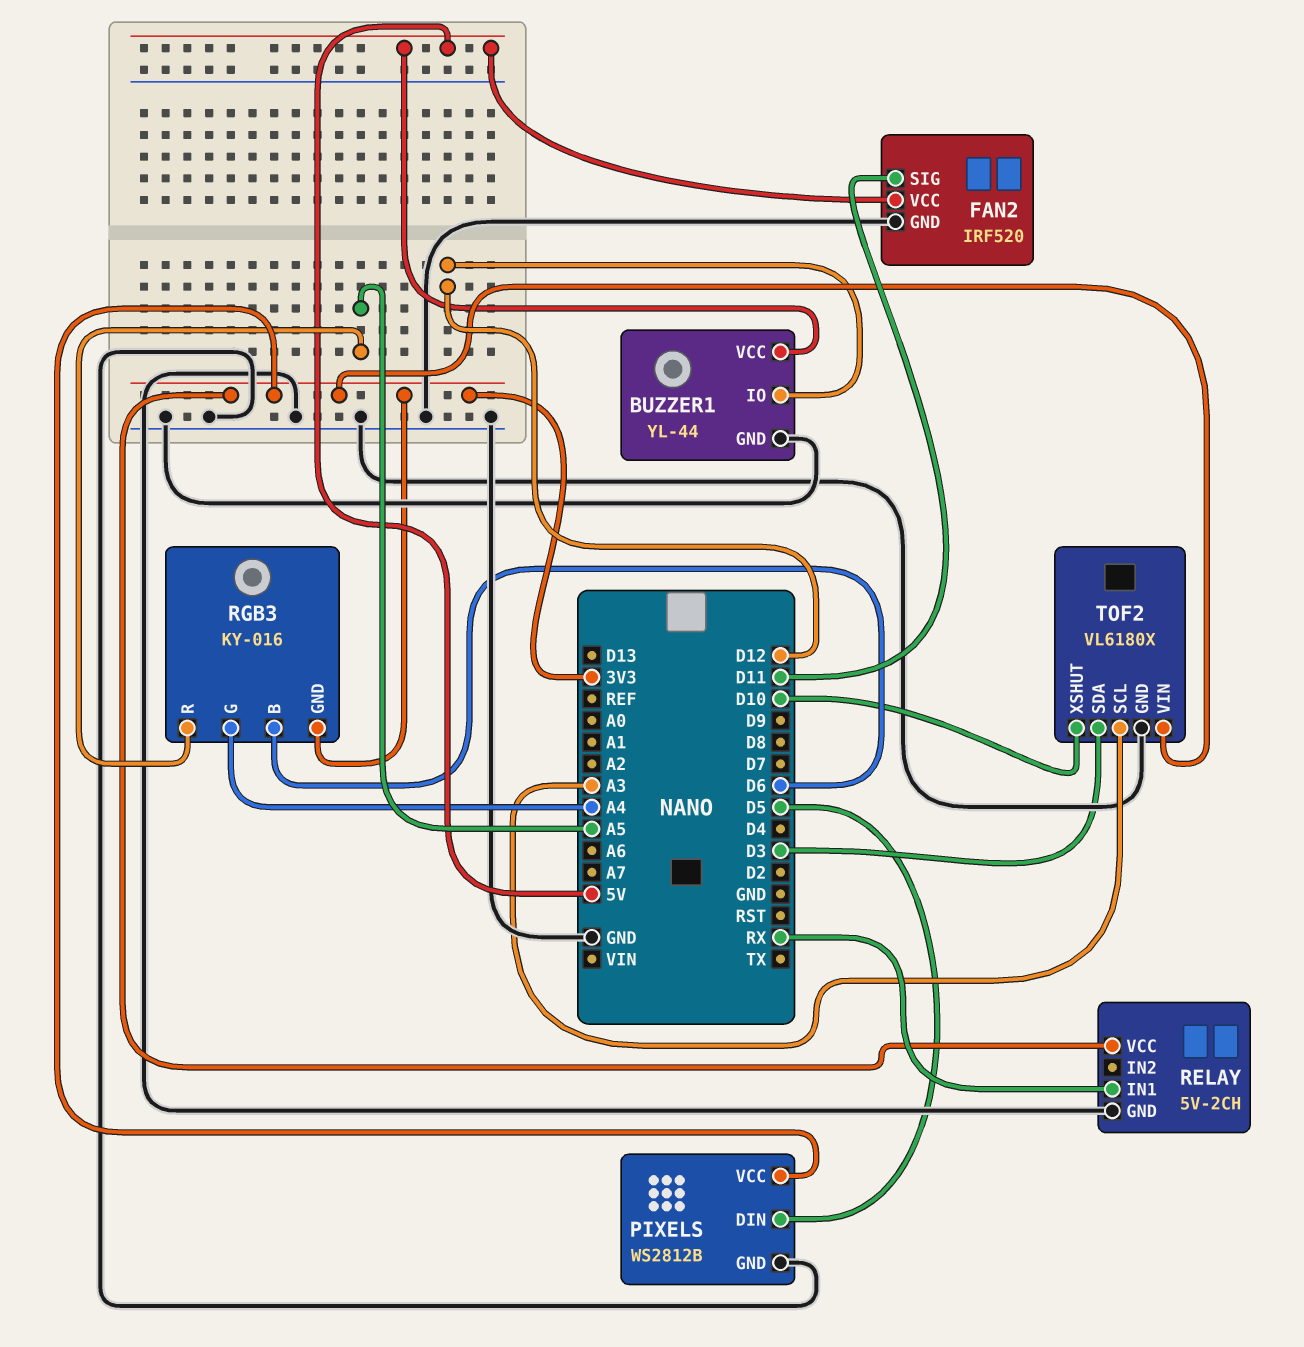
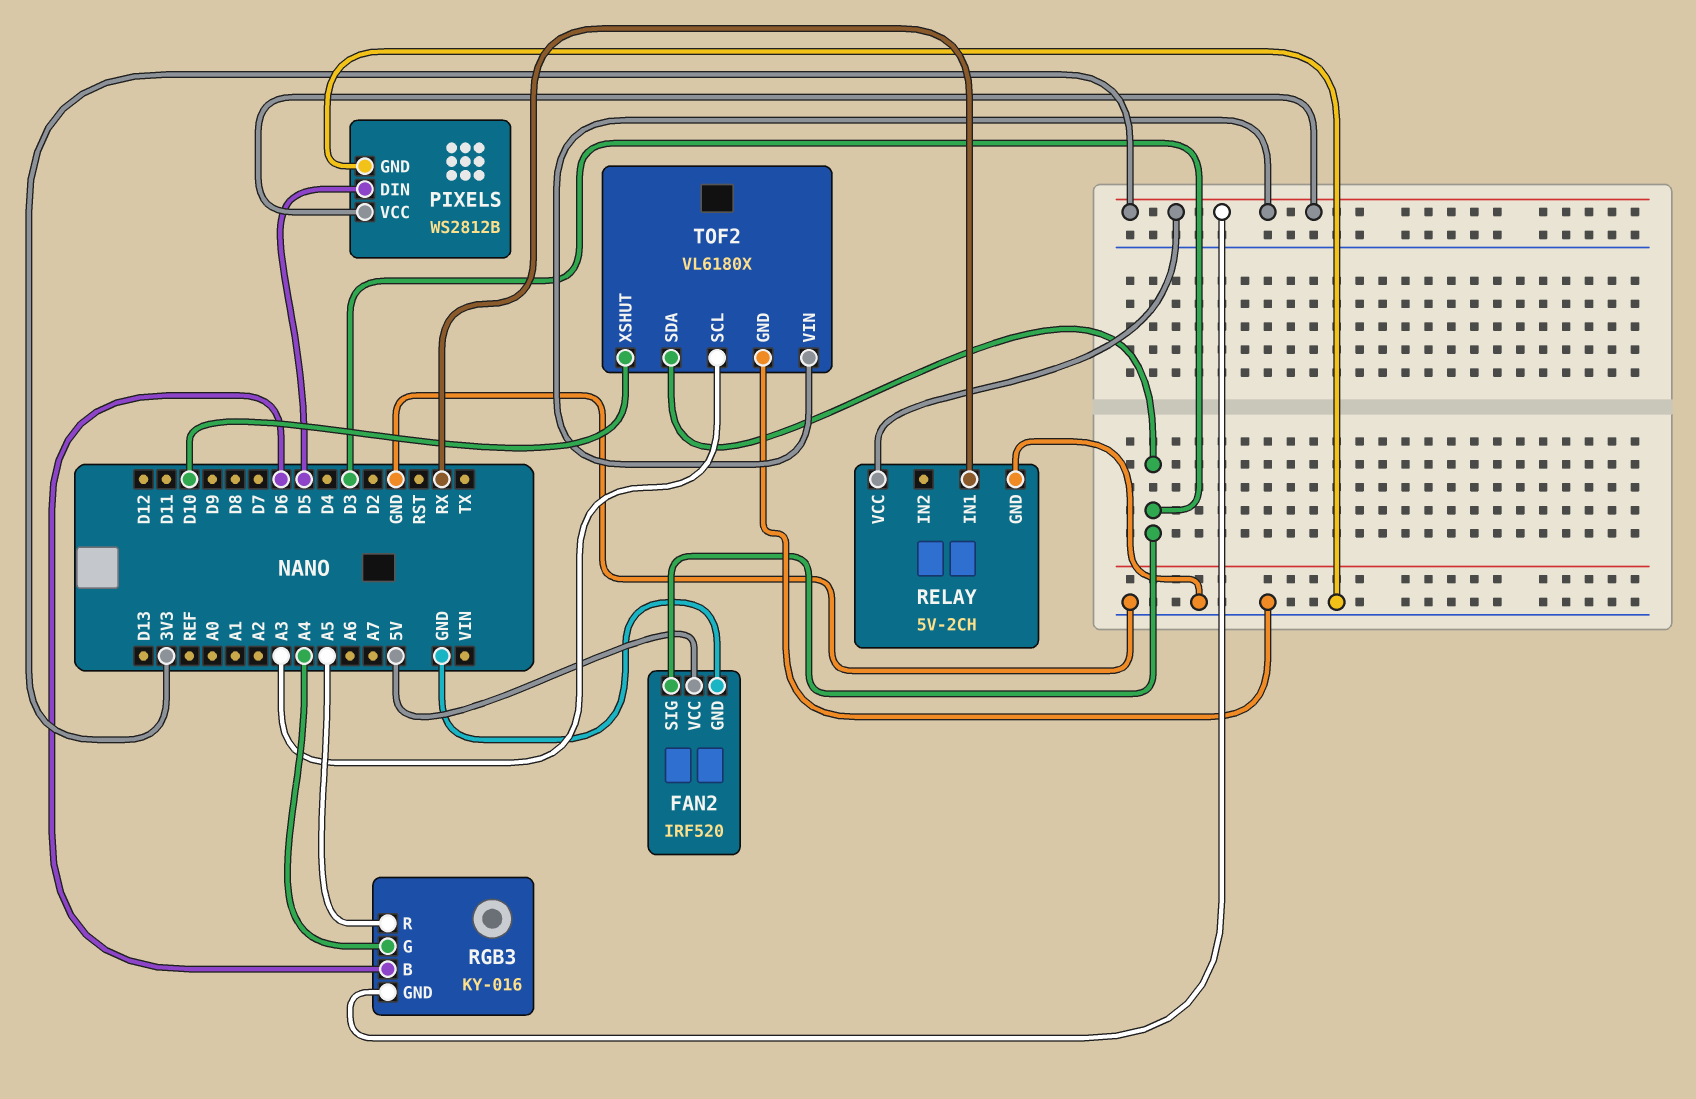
BUZZER1: YL-44 -> none
BUZZER1 pin GND: GND -> none
BUZZER1 pin IO: D12 -> none
BUZZER1 pin VCC: 5V -> none
FAN2 pin SIG: D11 -> D3

